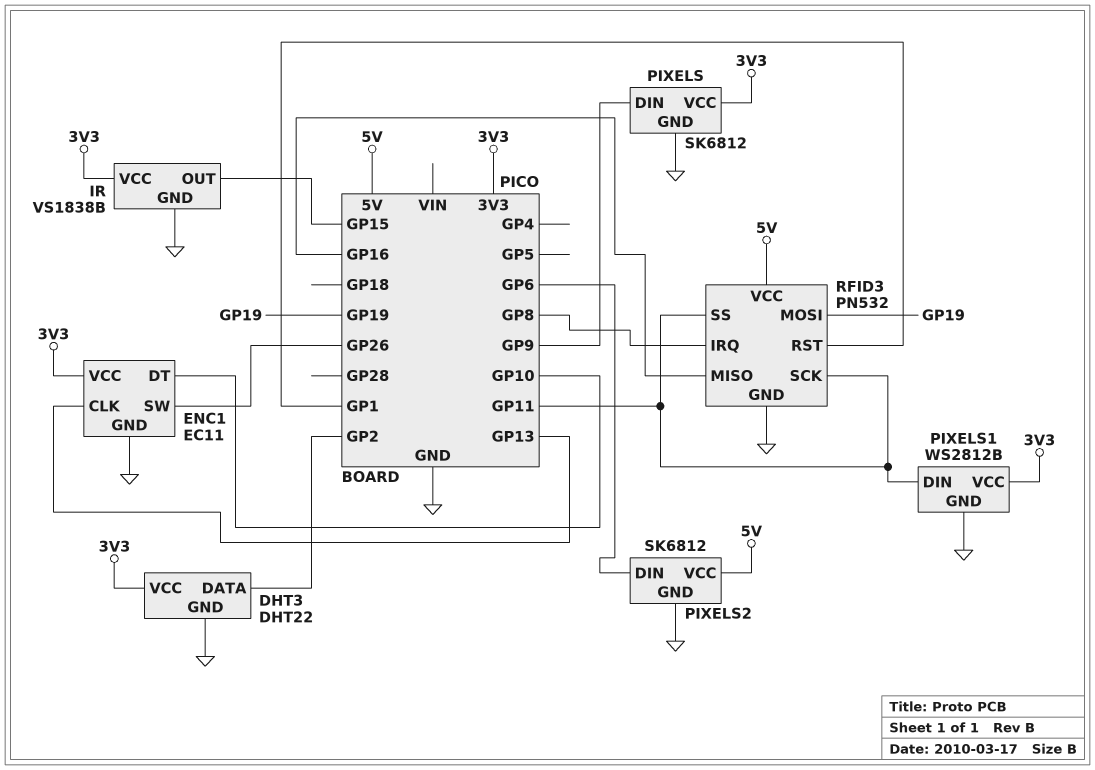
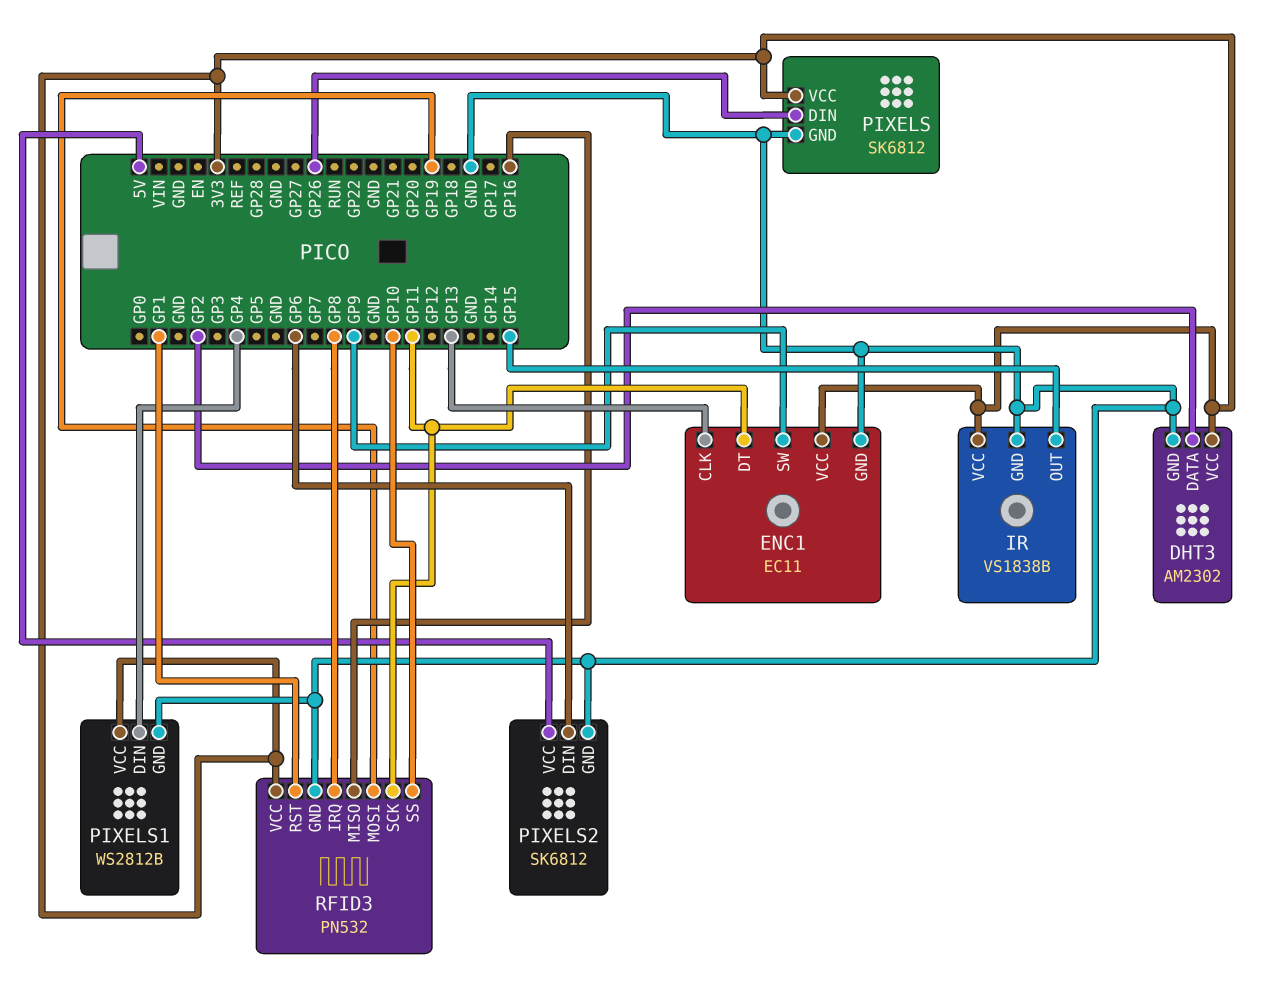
DHT3: DHT22 -> AM2302
ENC1 pin DT: GP10 -> GP11
ENC1 pin SW: GP26 -> GP9
PIXELS pin DIN: GP9 -> GP26
PIXELS1 pin DIN: GP11 -> GP4
RFID3 pin SS: GP11 -> GP10
RFID3 pin VCC: 5V -> 3V3

